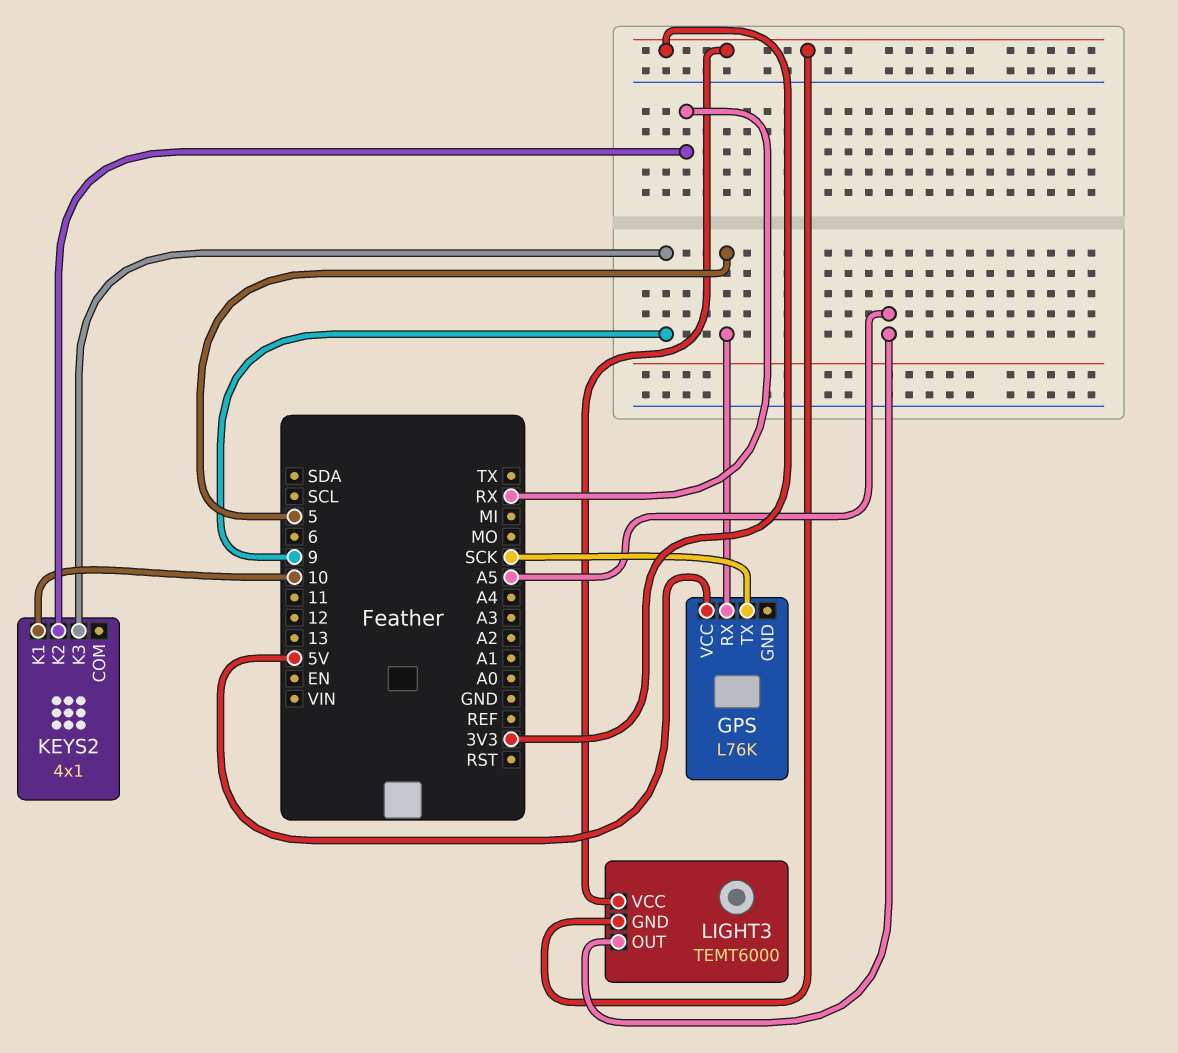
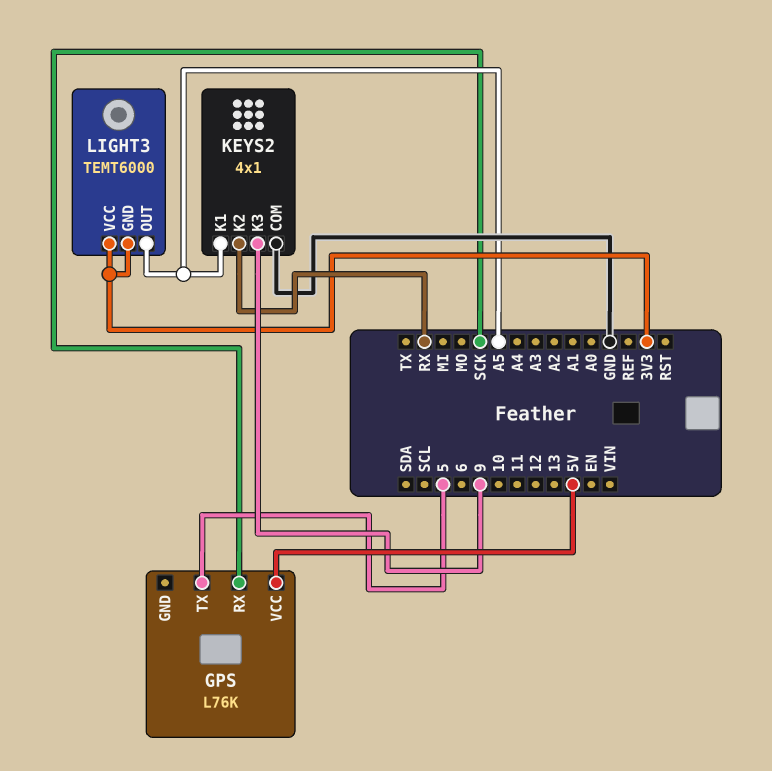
GPS pin RX: 5 -> SCK
GPS pin TX: SCK -> 5
KEYS2 pin COM: none -> GND
KEYS2 pin K1: 10 -> A5

